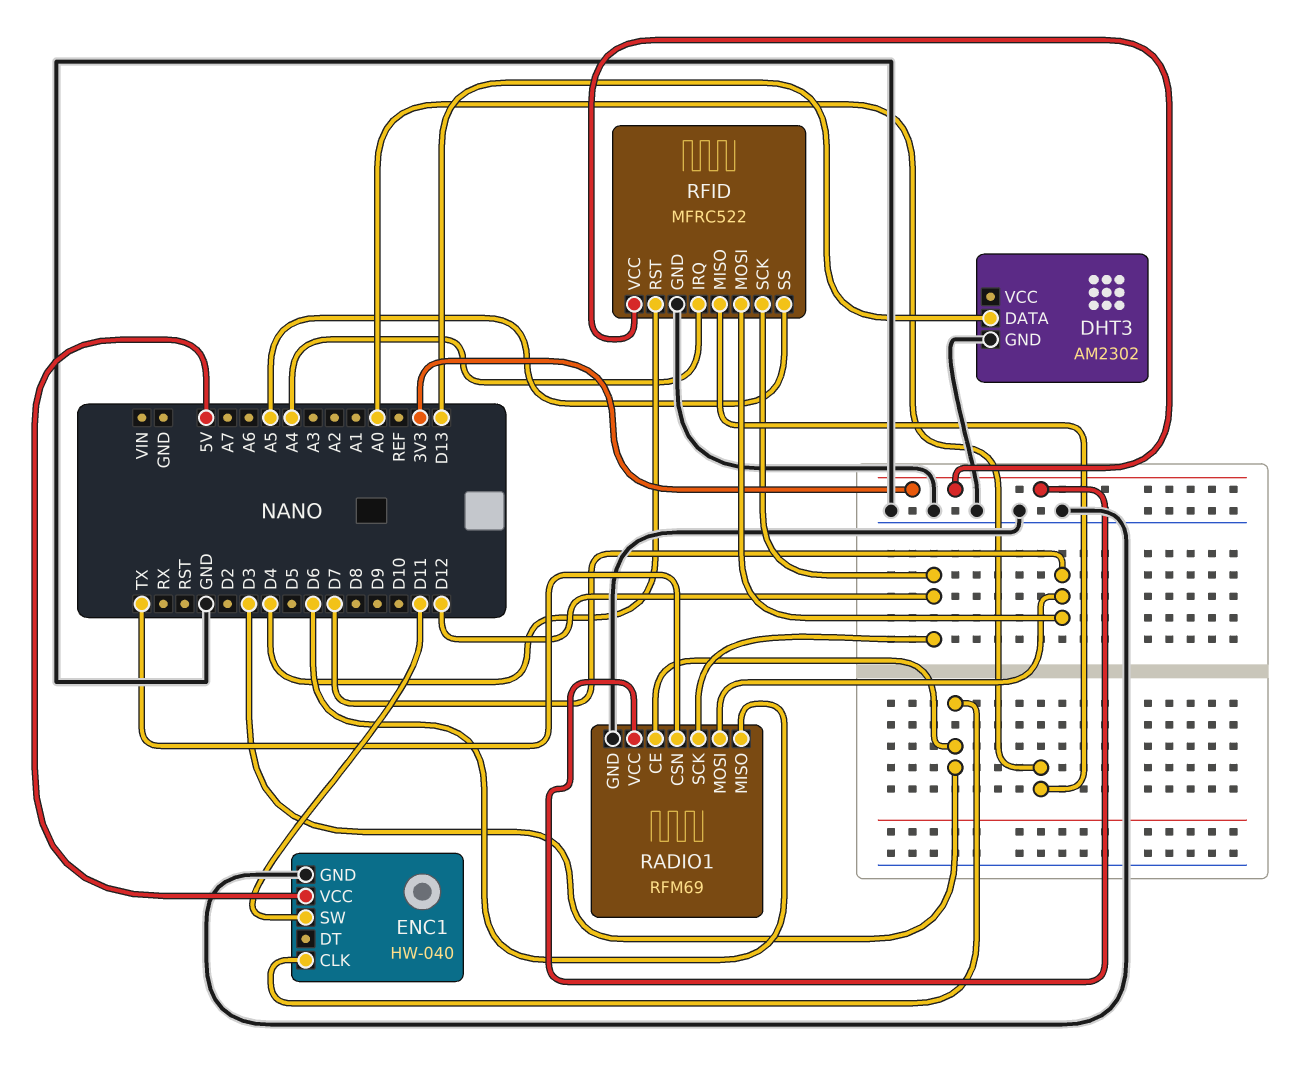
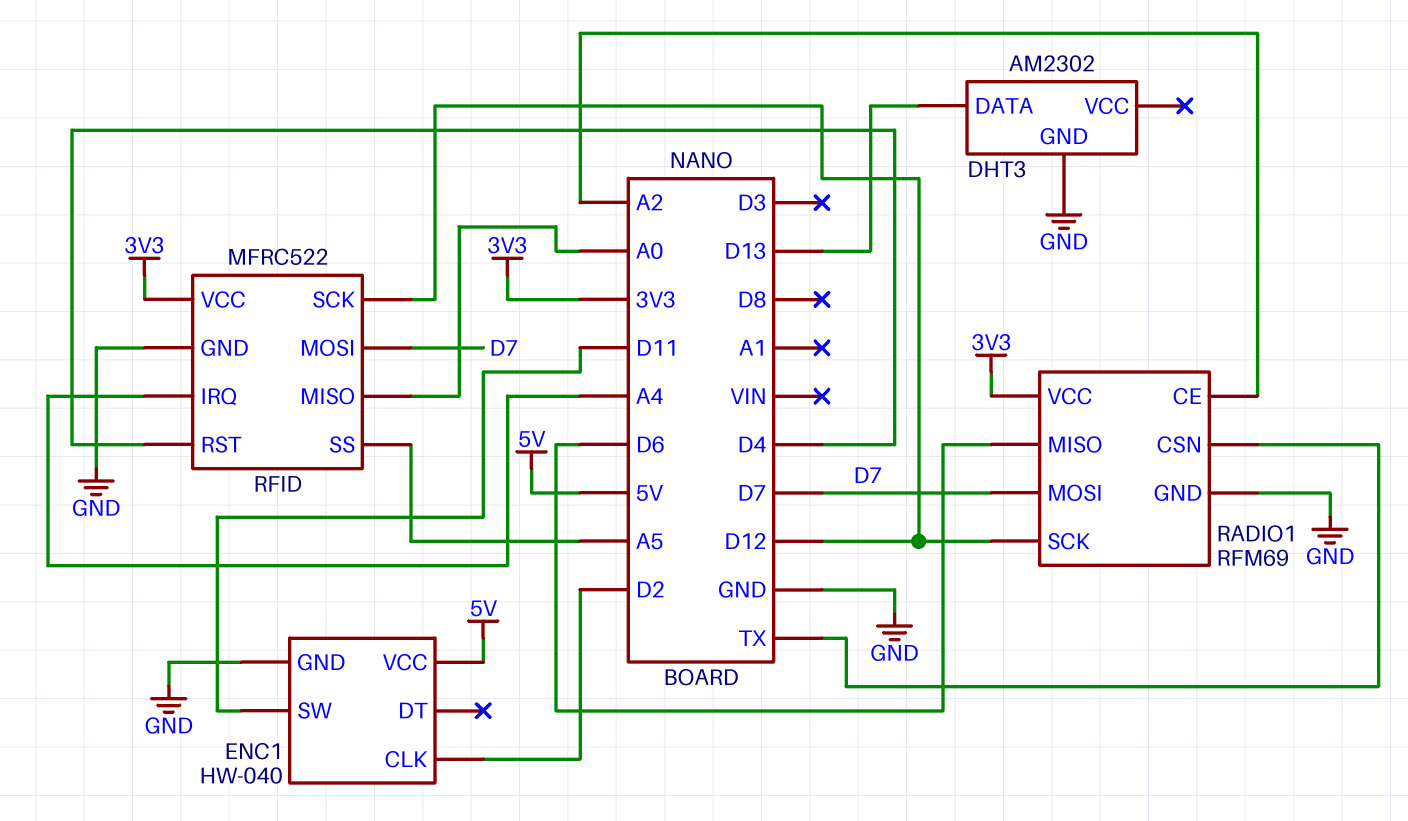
ENC1 pin CLK: D3 -> D2
RADIO1 pin CE: D3 -> A2

